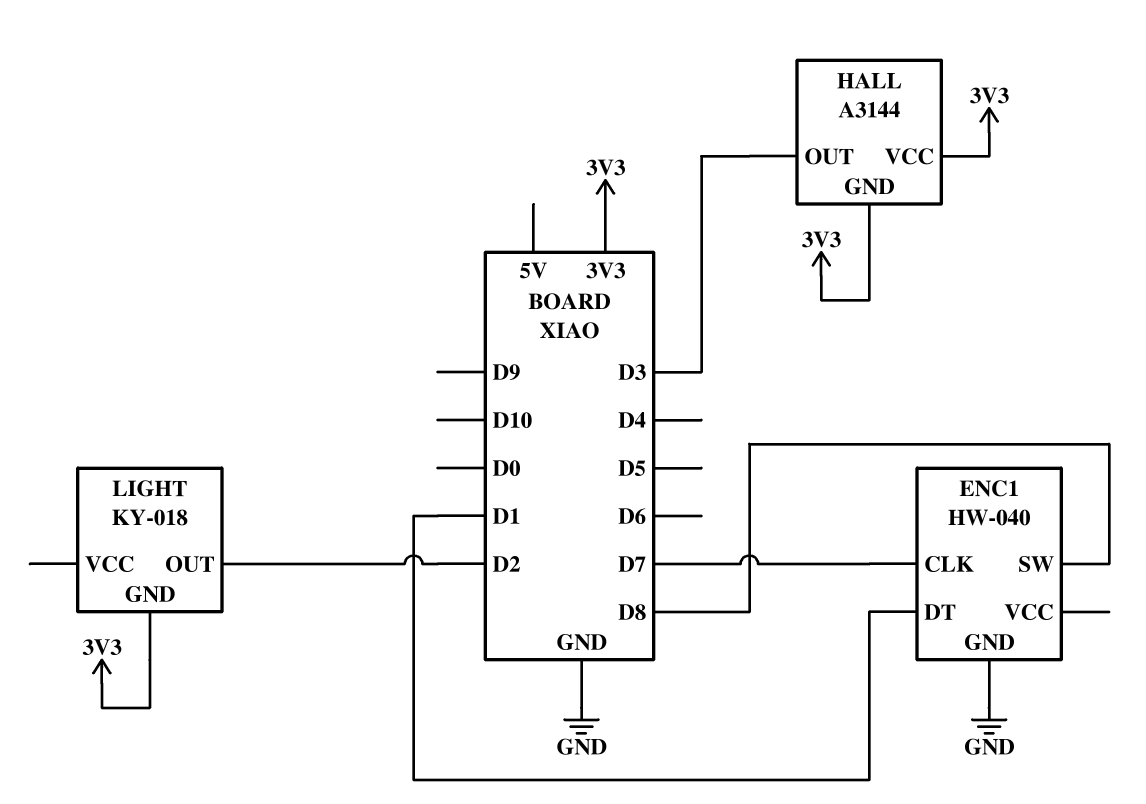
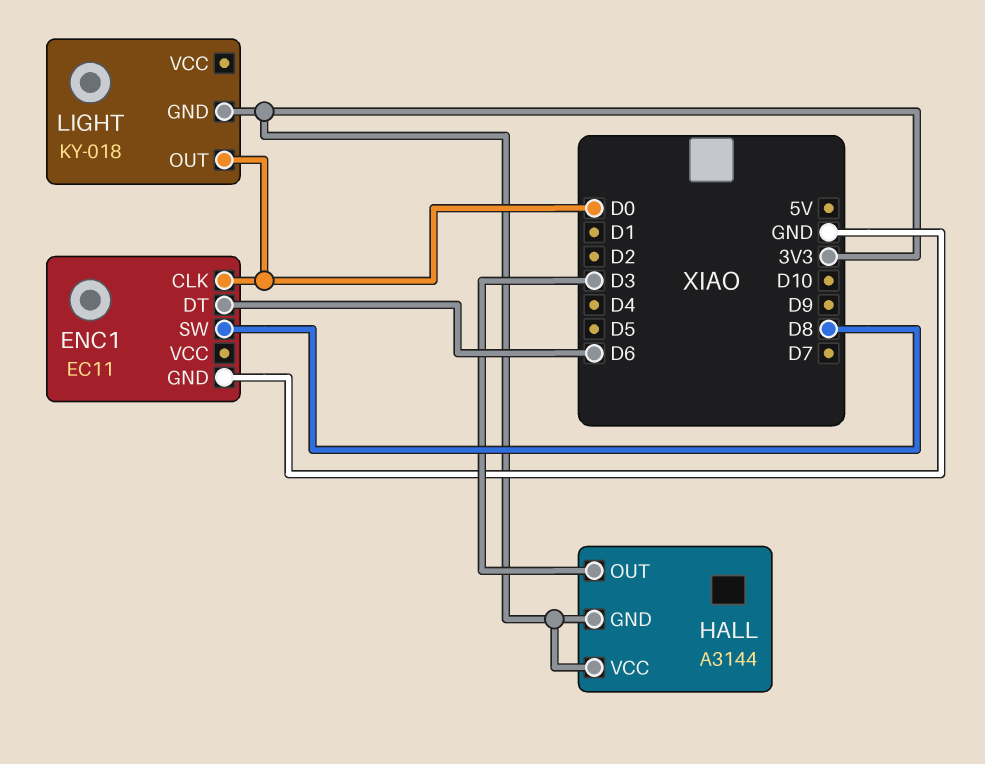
ENC1: HW-040 -> EC11
ENC1 pin CLK: D7 -> D0
ENC1 pin DT: D1 -> D6
LIGHT pin OUT: D2 -> D0

